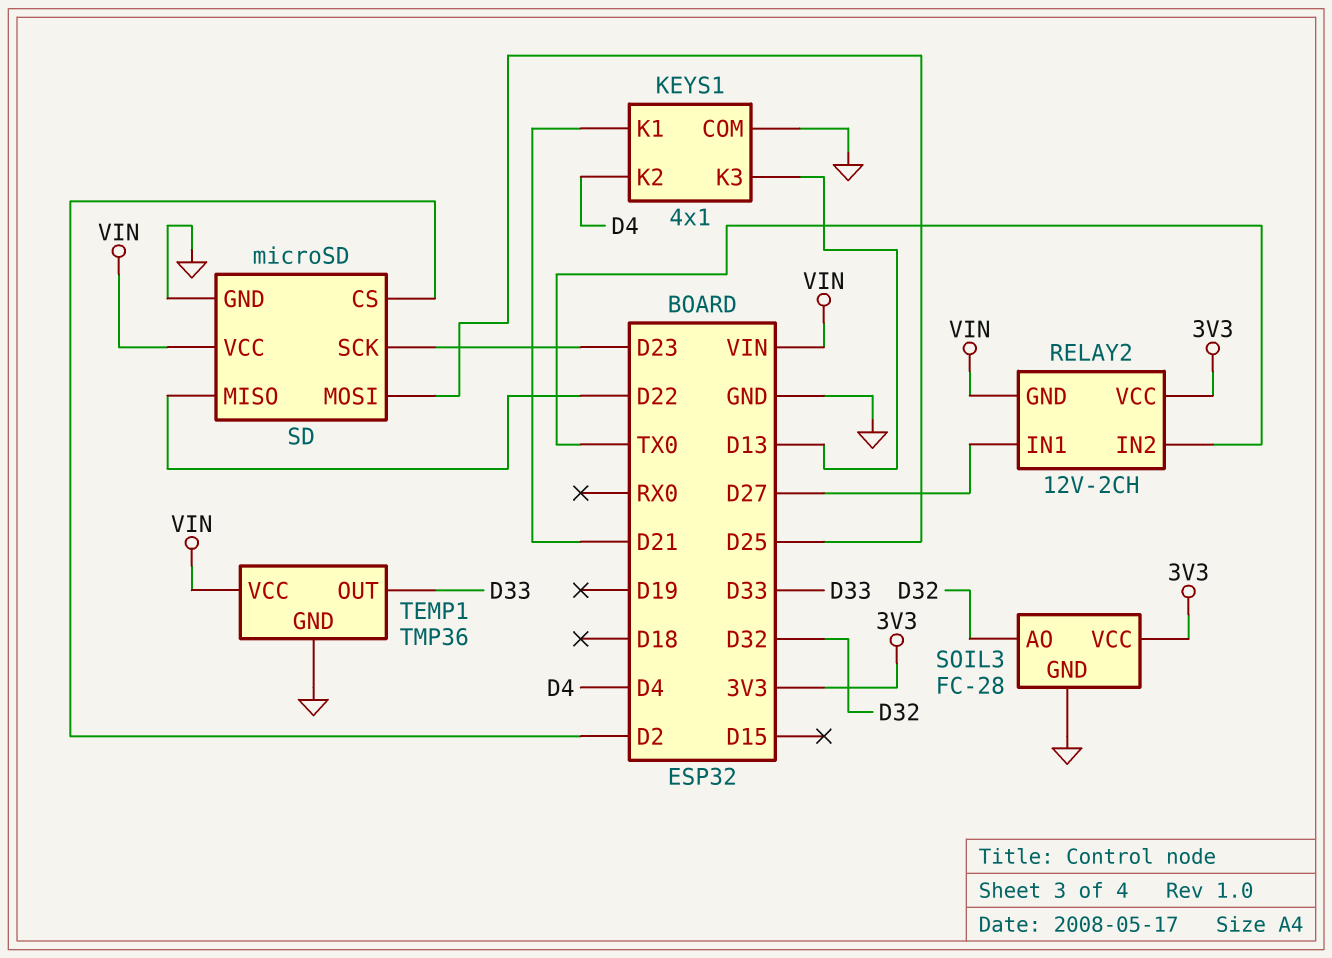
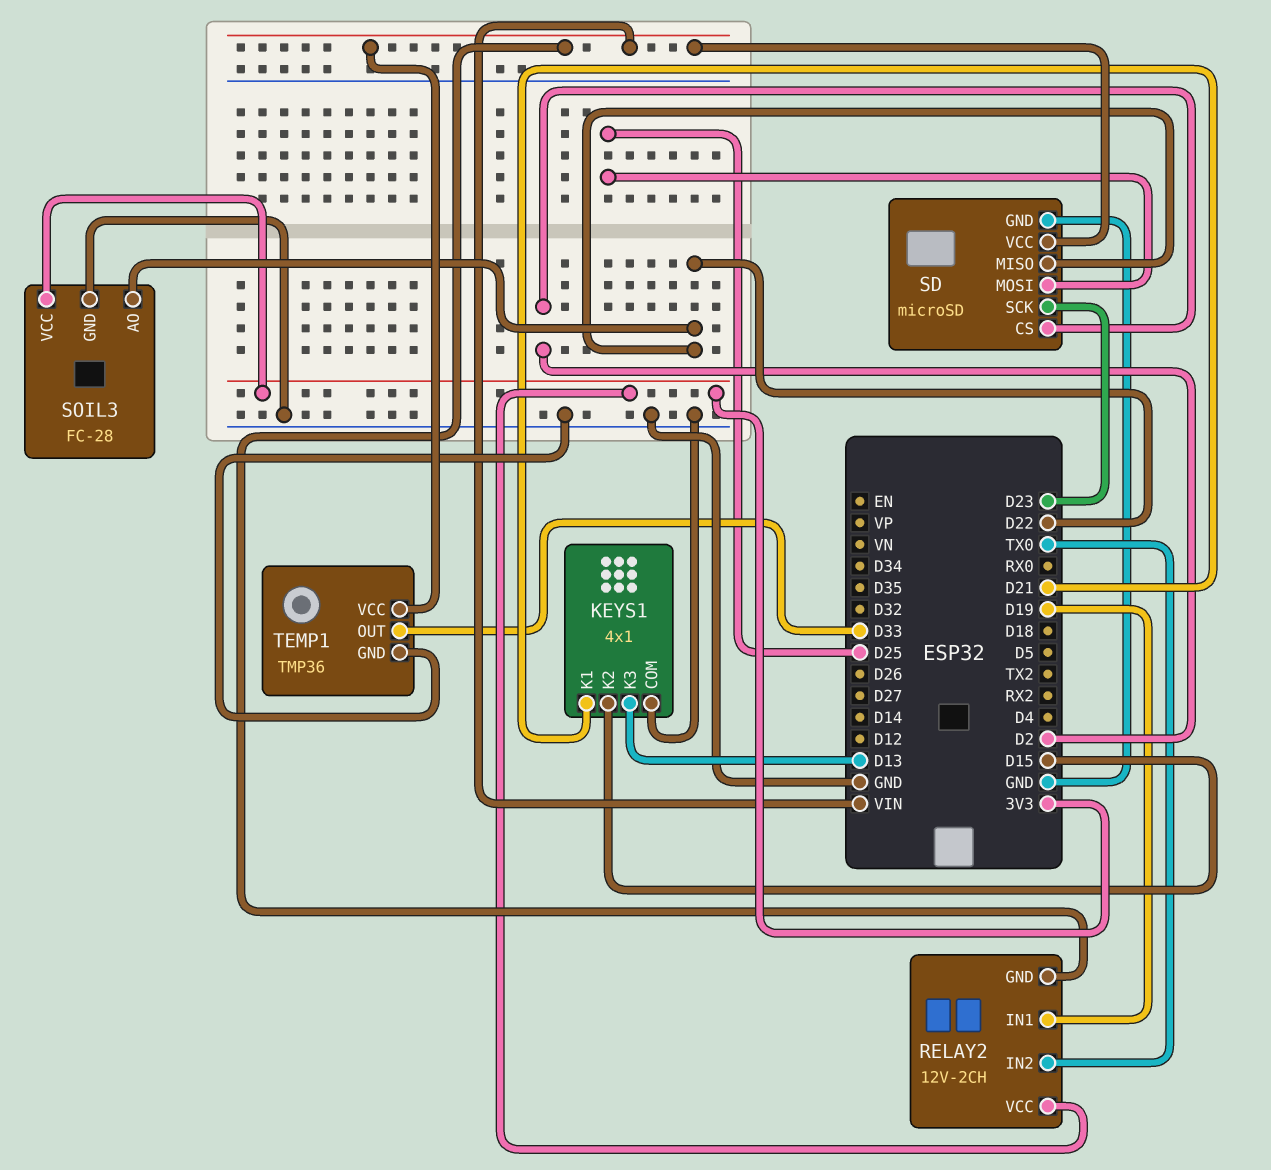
KEYS1 pin K2: D4 -> D15
RELAY2 pin IN1: D27 -> D19
SOIL3 pin AO: D32 -> D22

